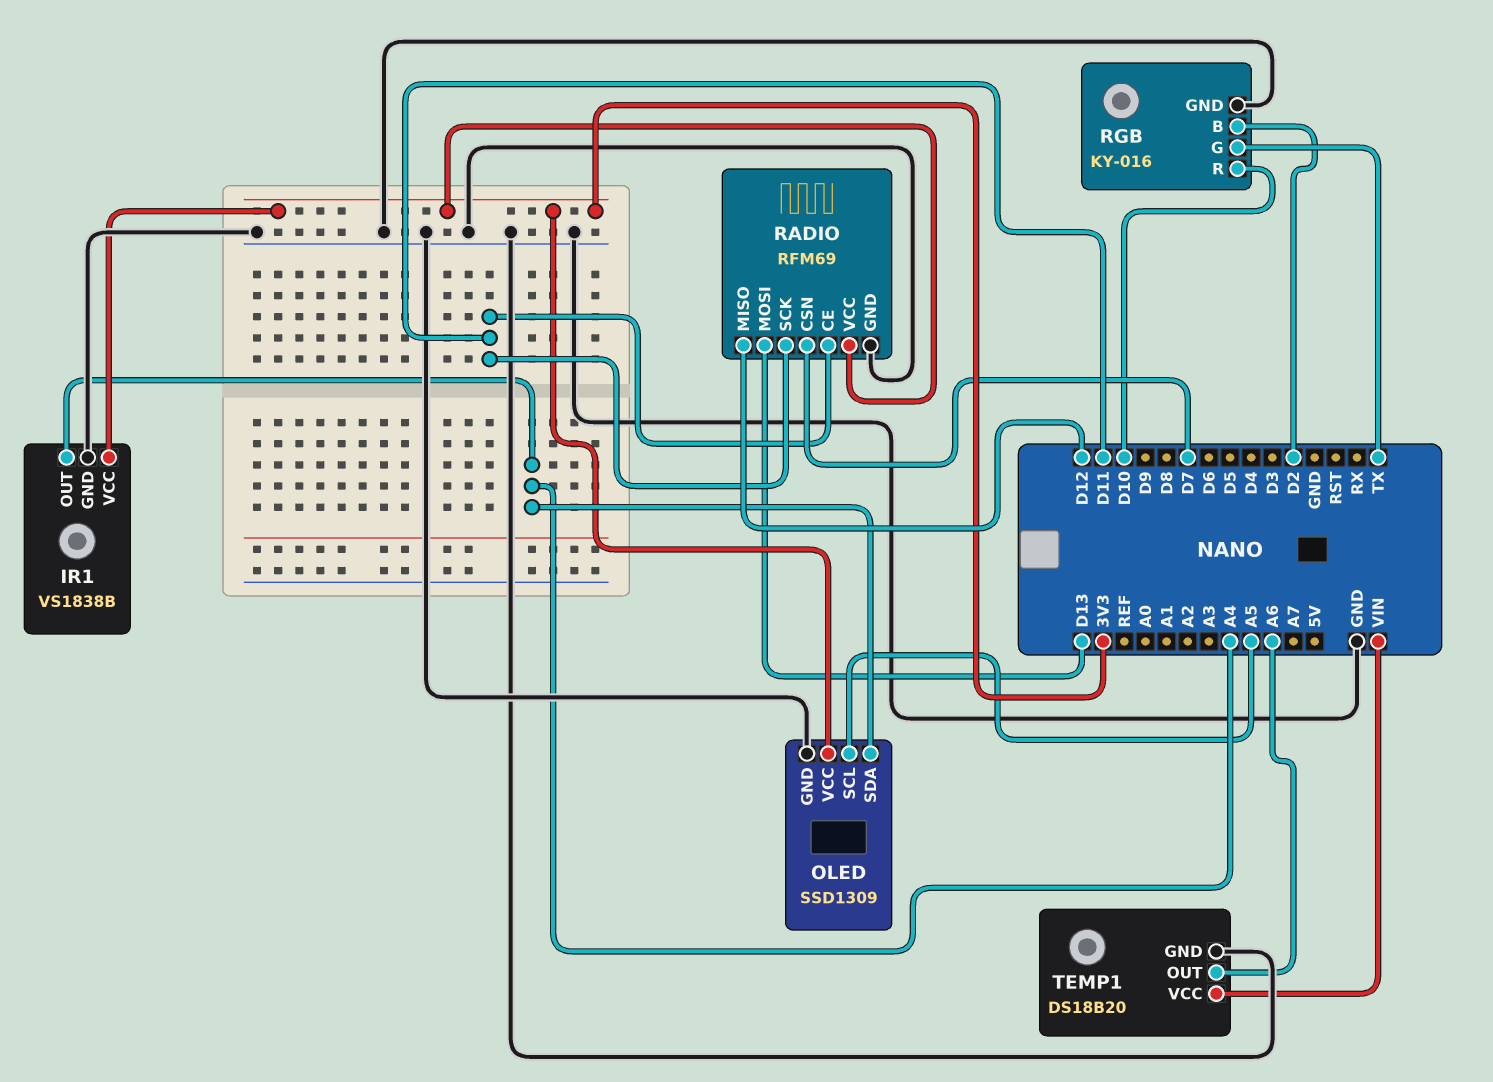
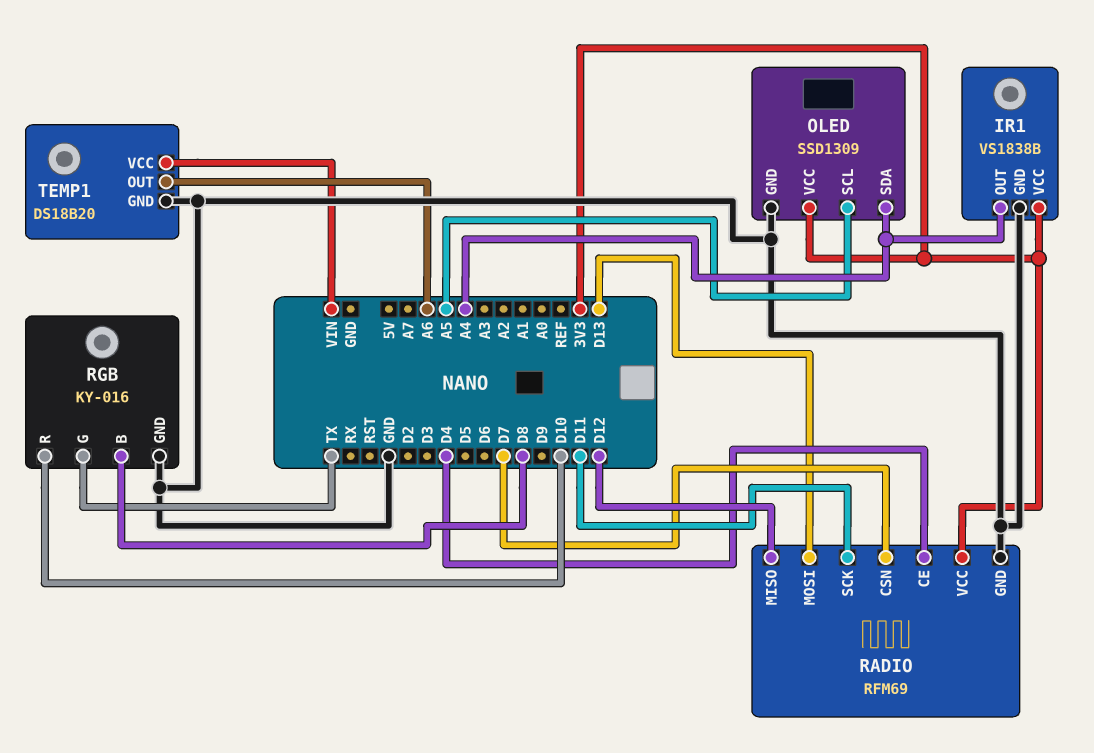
RADIO pin CE: D11 -> D4
RGB pin B: D2 -> D8

